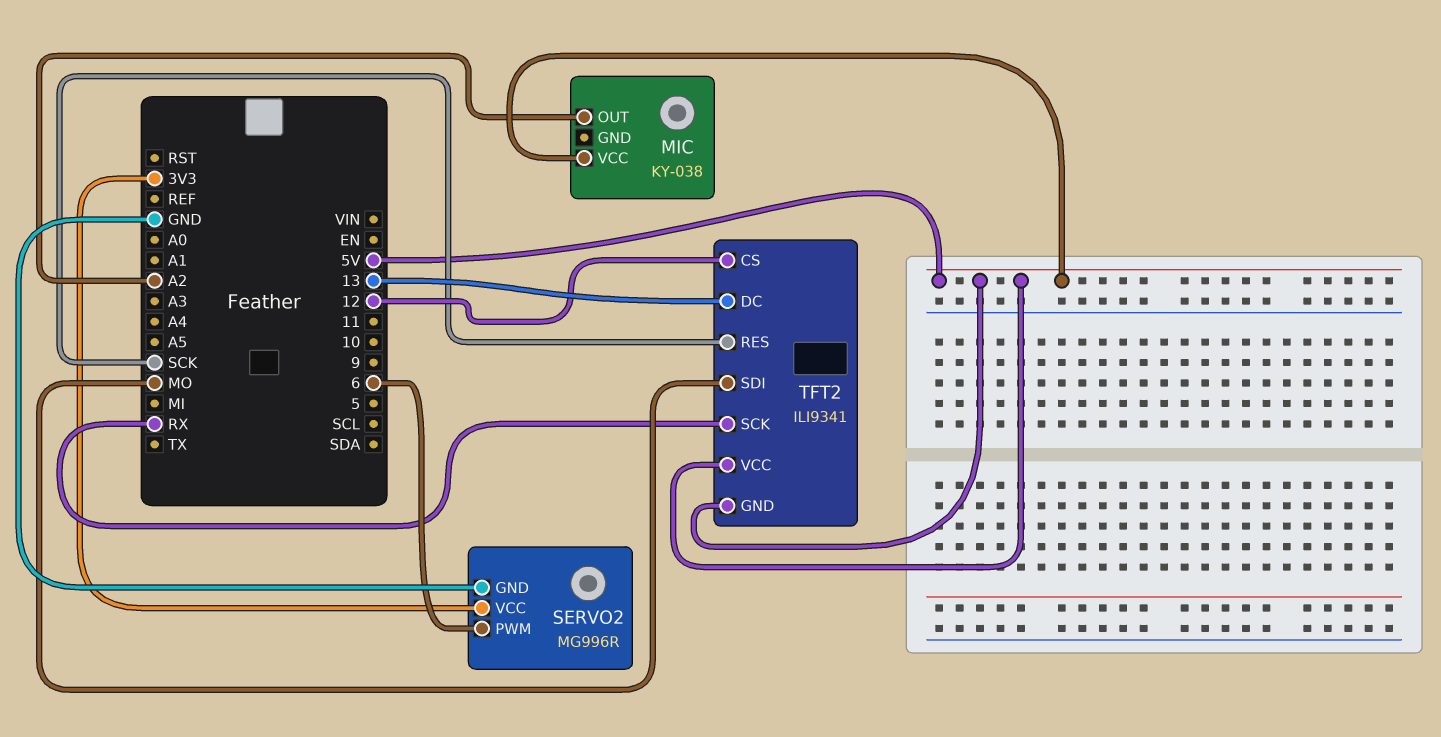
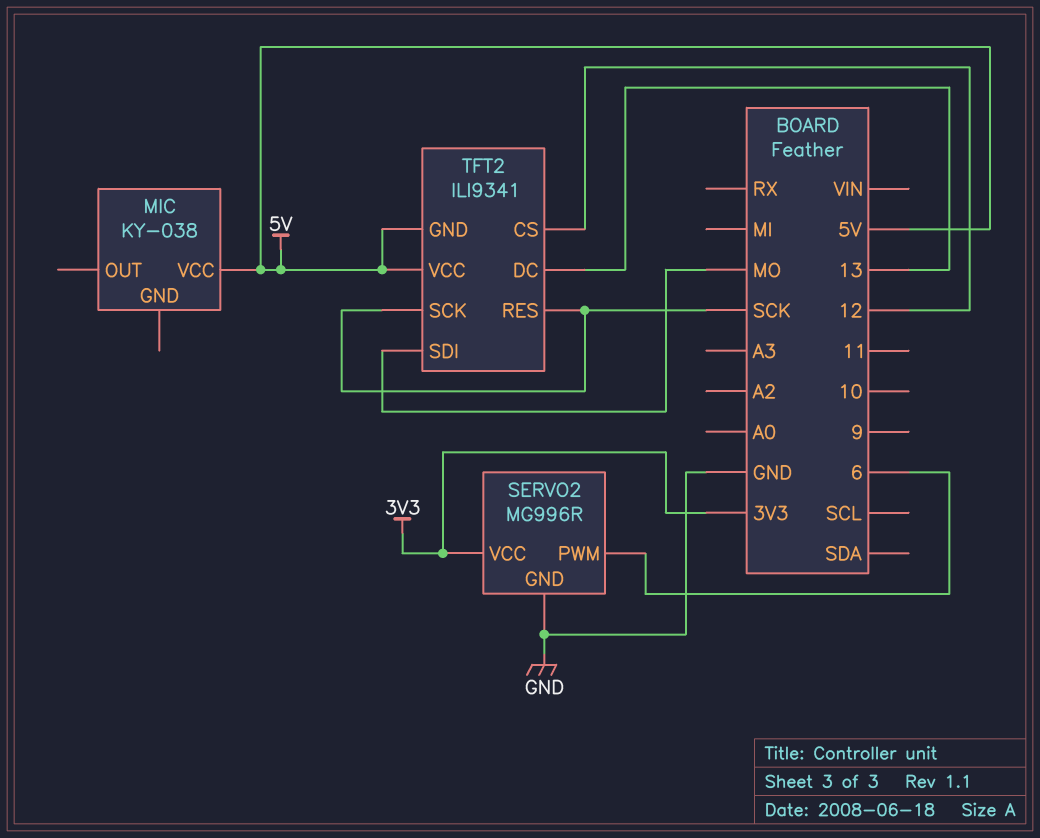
MIC pin OUT: A2 -> none
TFT2 pin SCK: RX -> SCK

